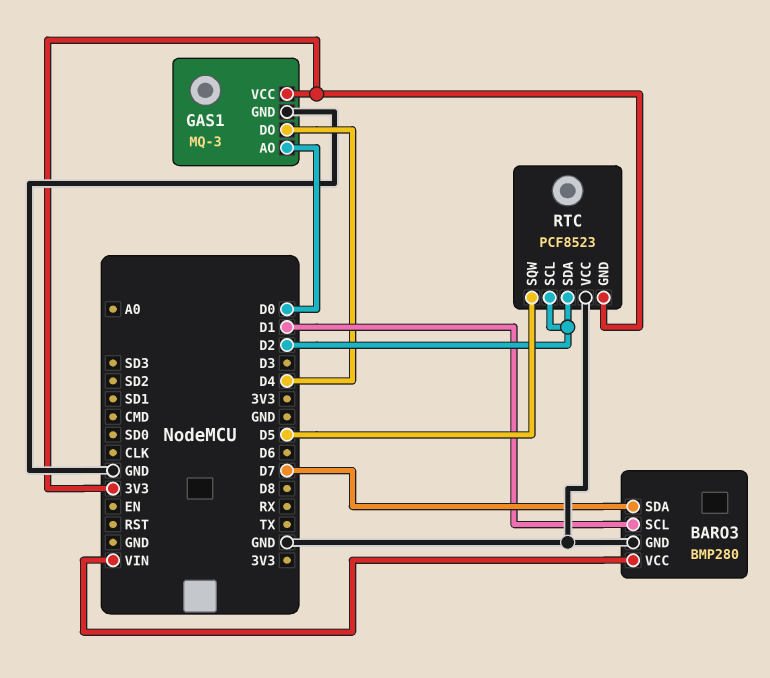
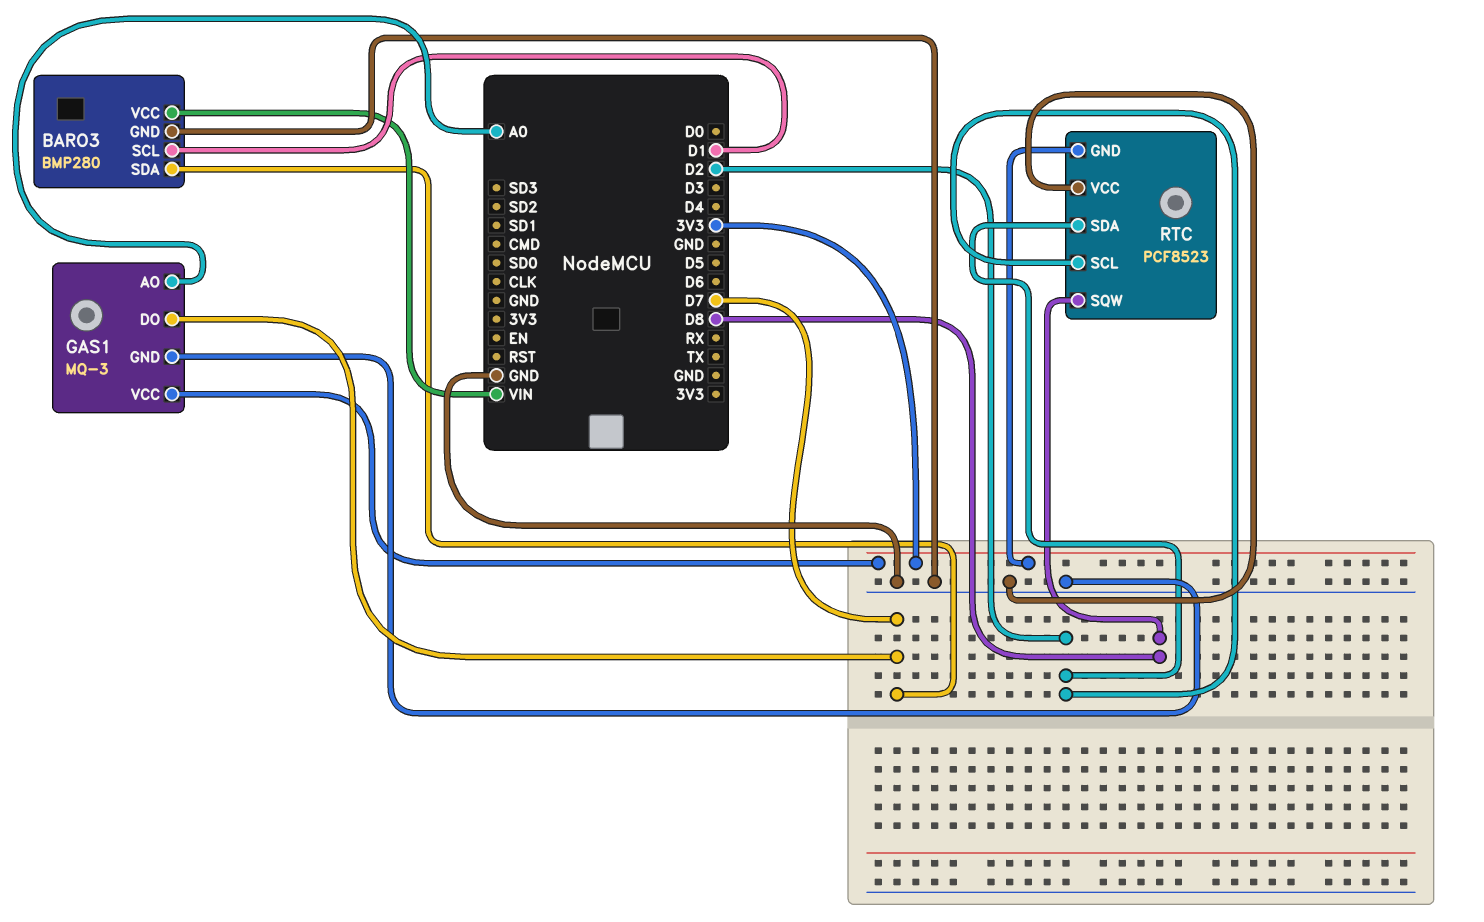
GAS1 pin AO: D0 -> A0
GAS1 pin DO: D4 -> D7
RTC pin SQW: D5 -> D8

